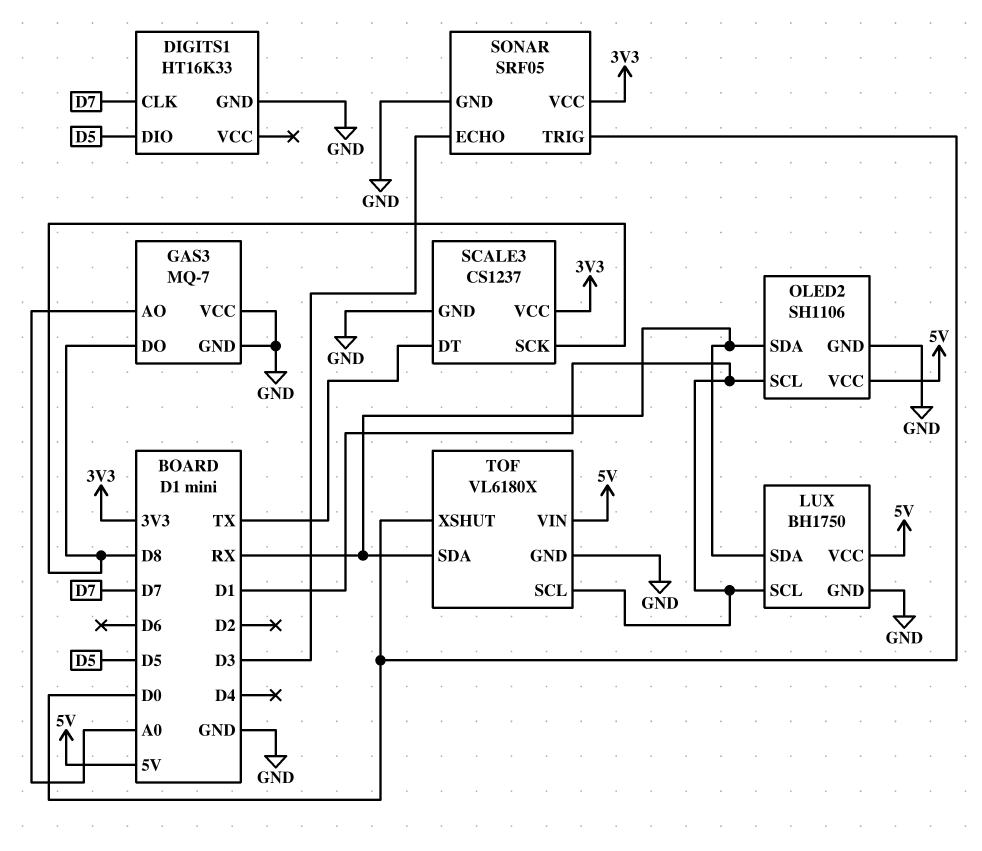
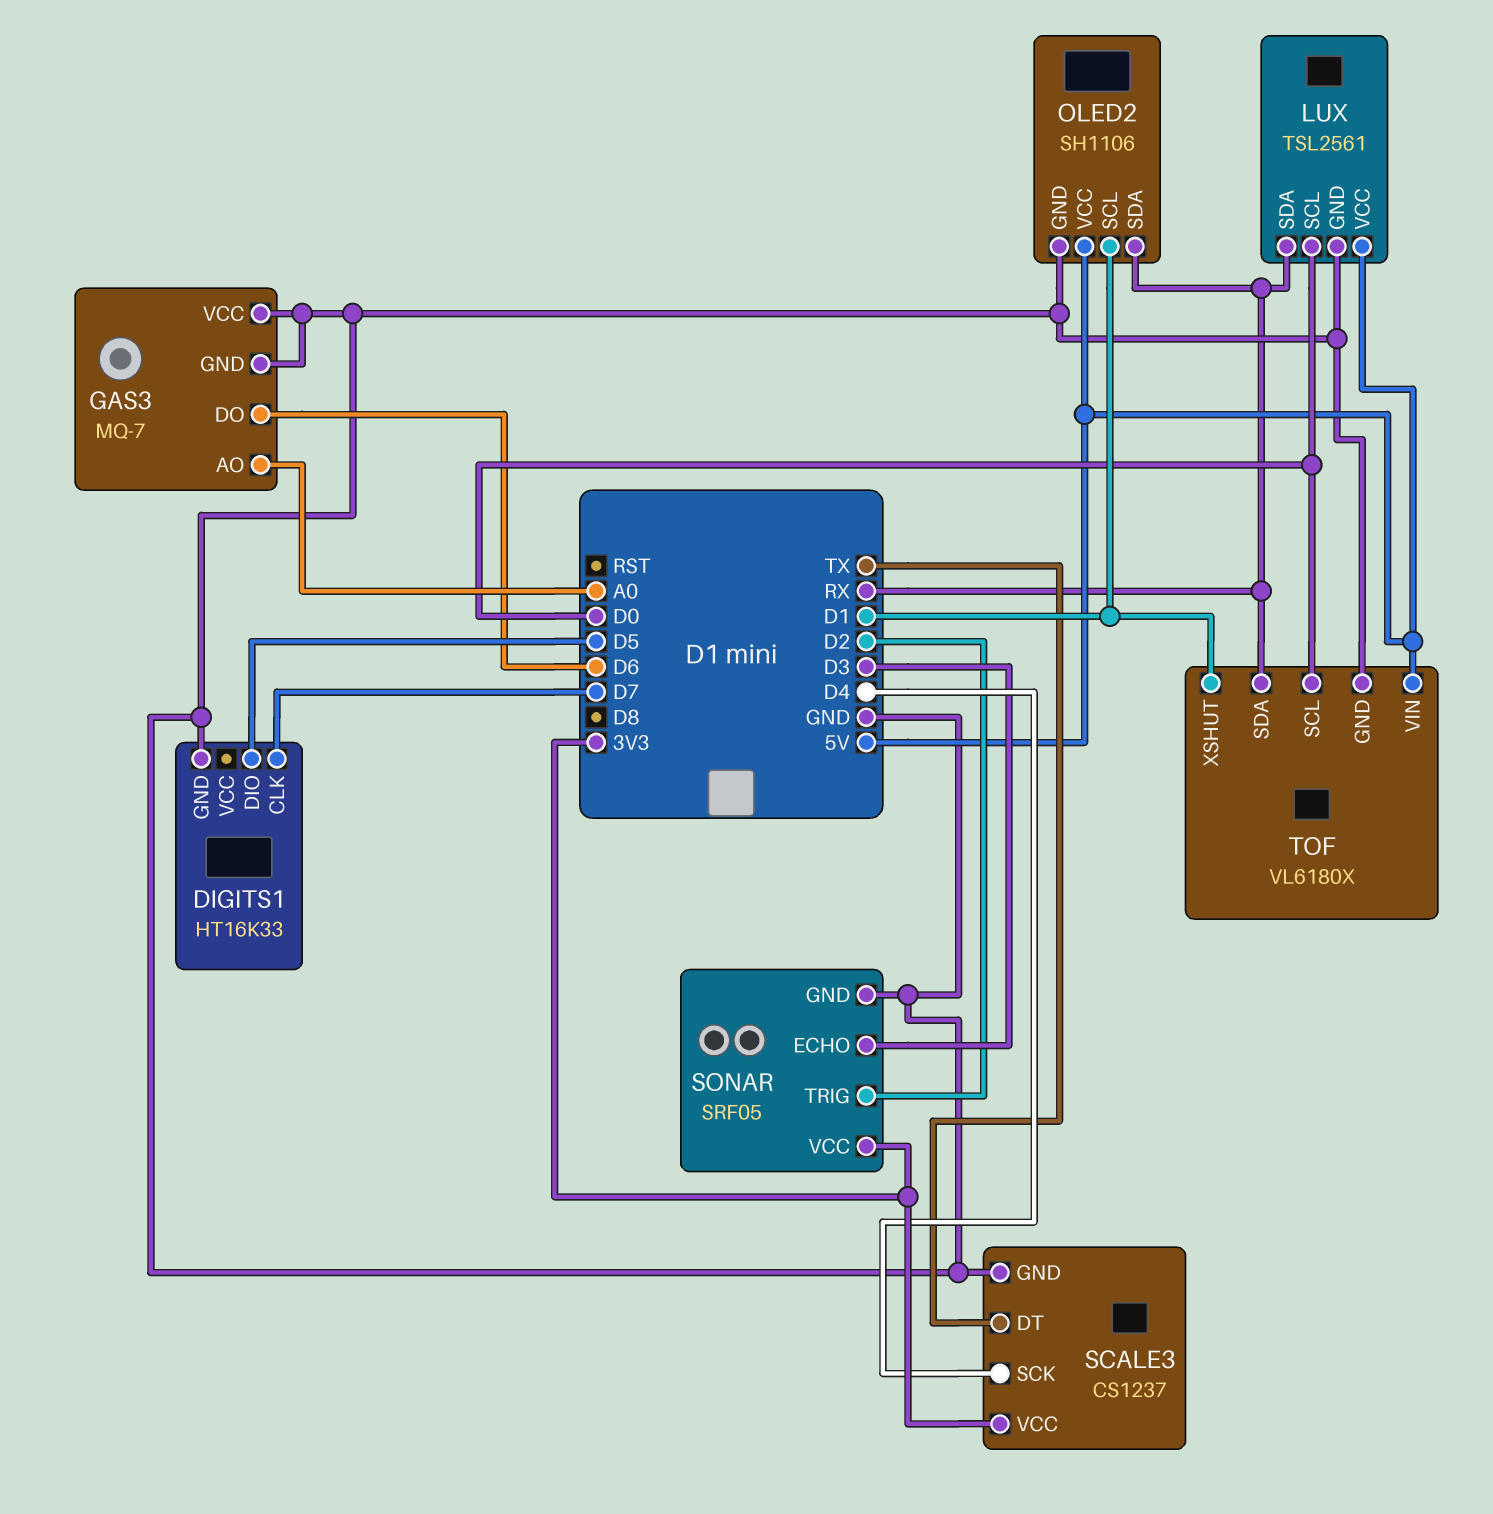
GAS3 pin DO: D8 -> D6
LUX: BH1750 -> TSL2561
LUX pin SCL: D1 -> D0
SCALE3 pin SCK: D8 -> D4
SONAR pin TRIG: D0 -> D2
TOF pin SCL: D1 -> D0
TOF pin XSHUT: D0 -> D1

